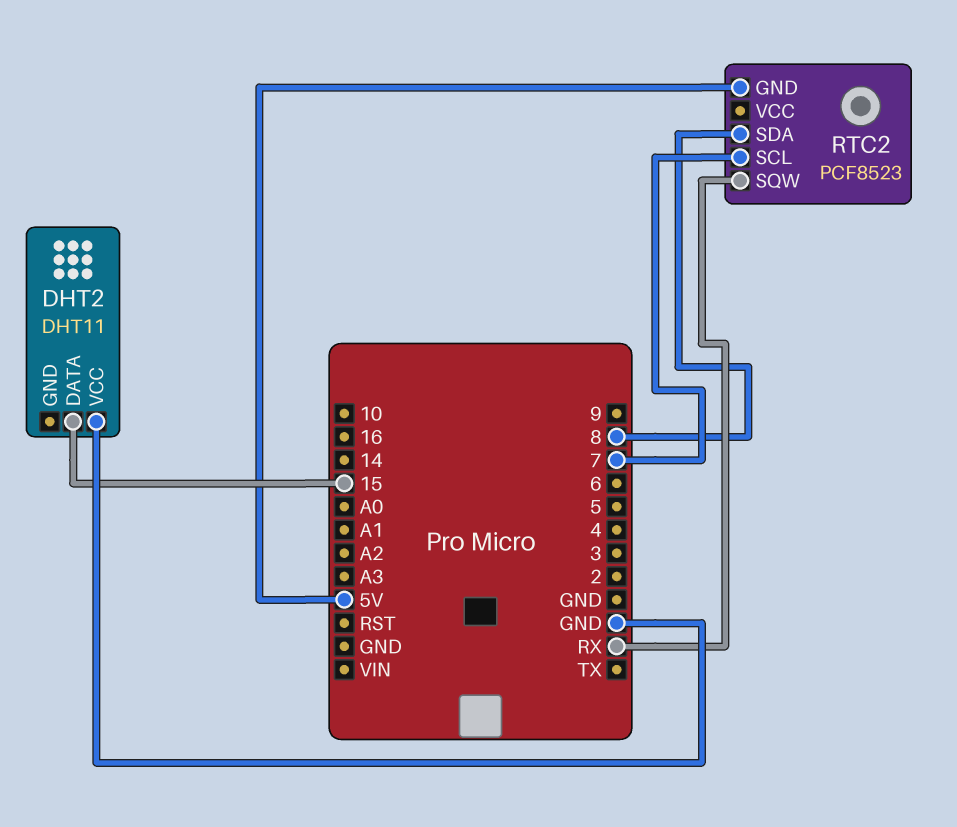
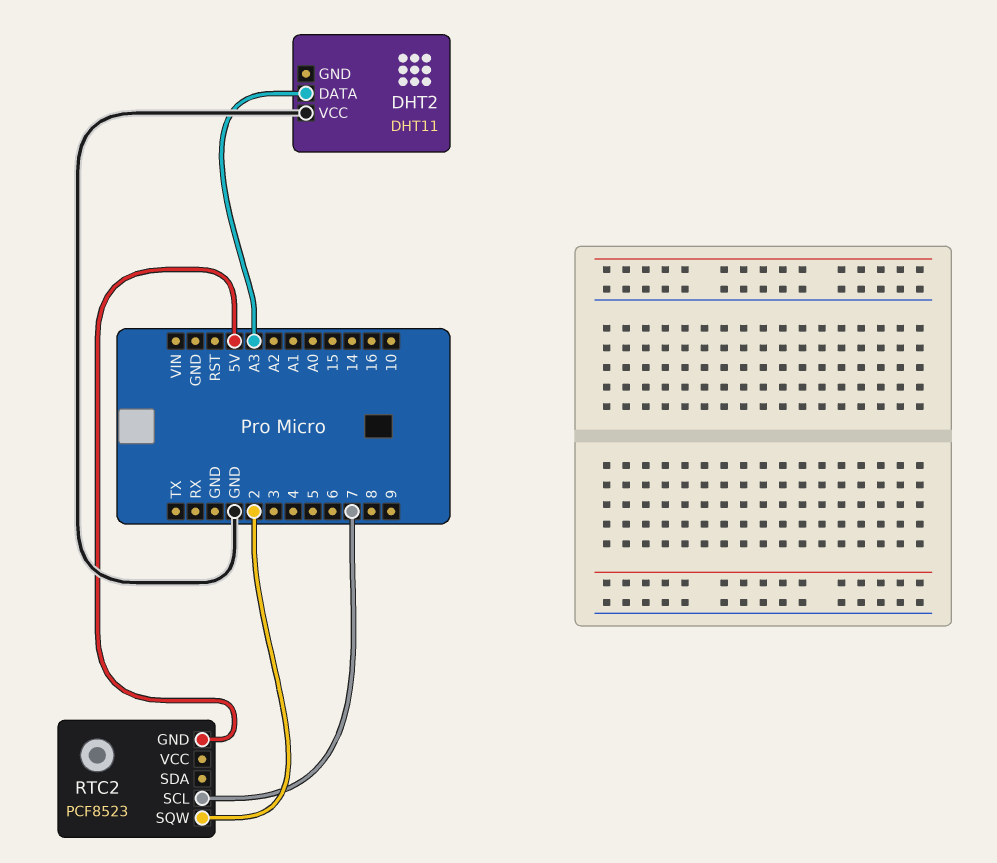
DHT2 pin DATA: 15 -> A3
RTC2 pin SDA: 8 -> none
RTC2 pin SQW: RX -> 2

